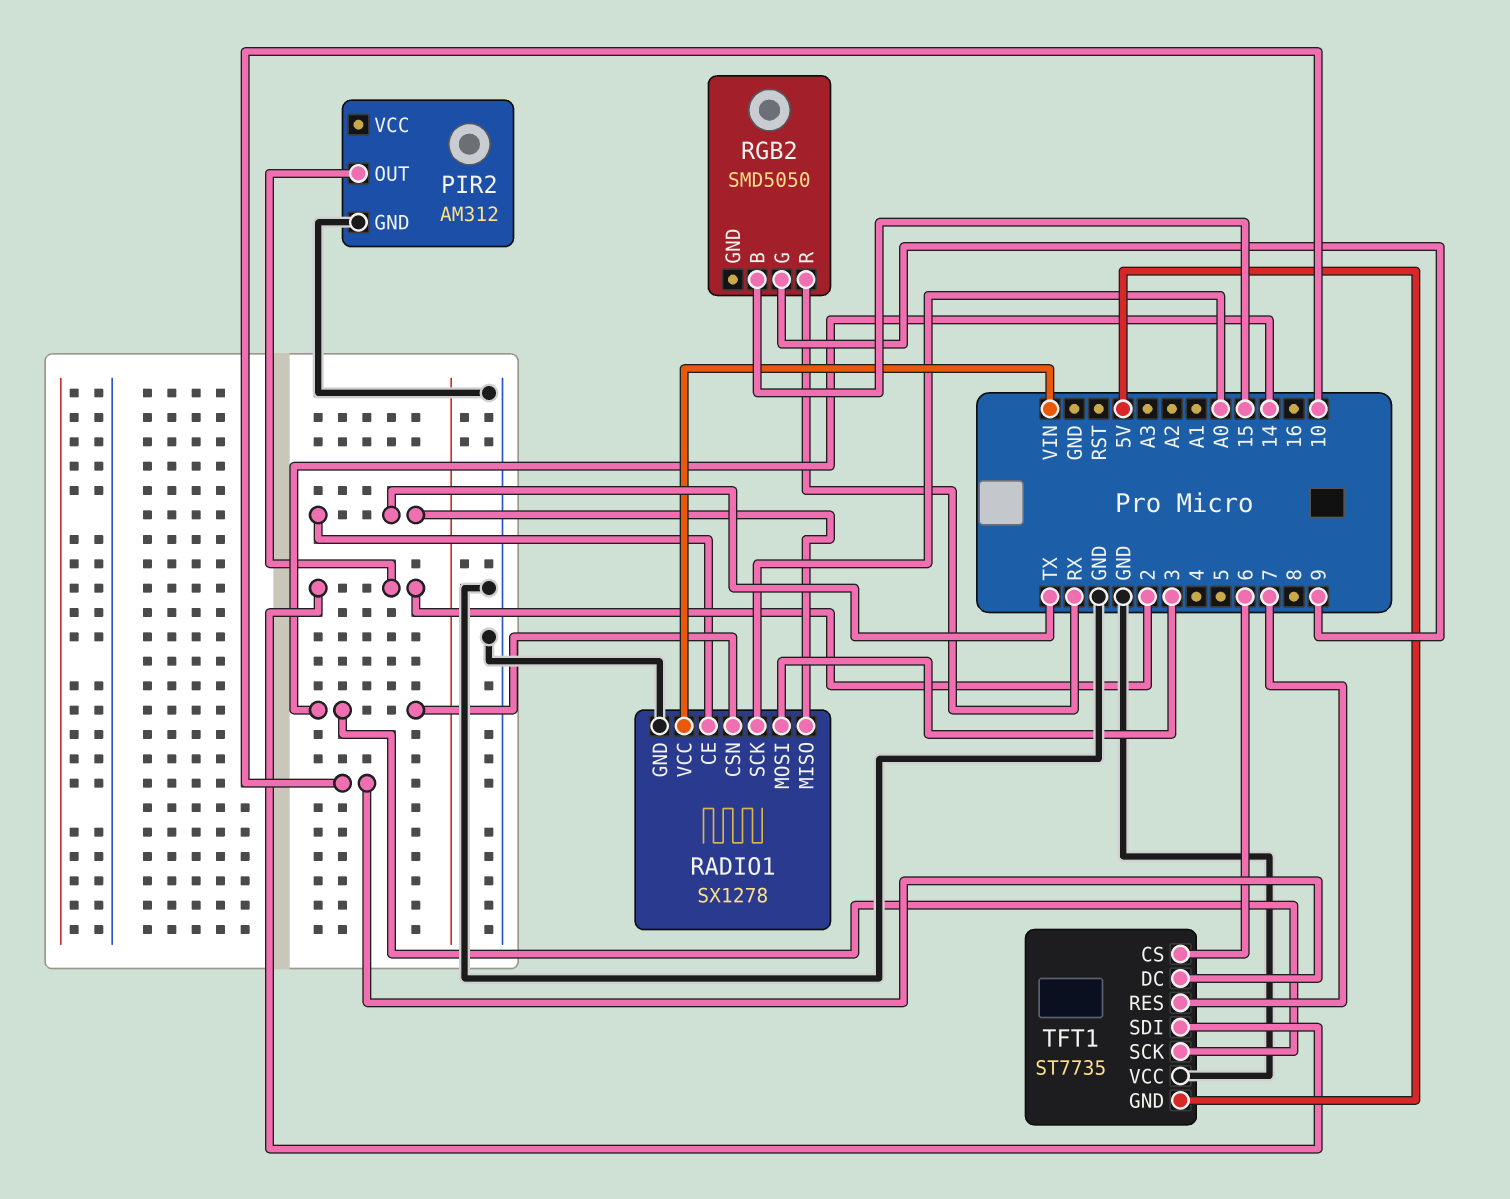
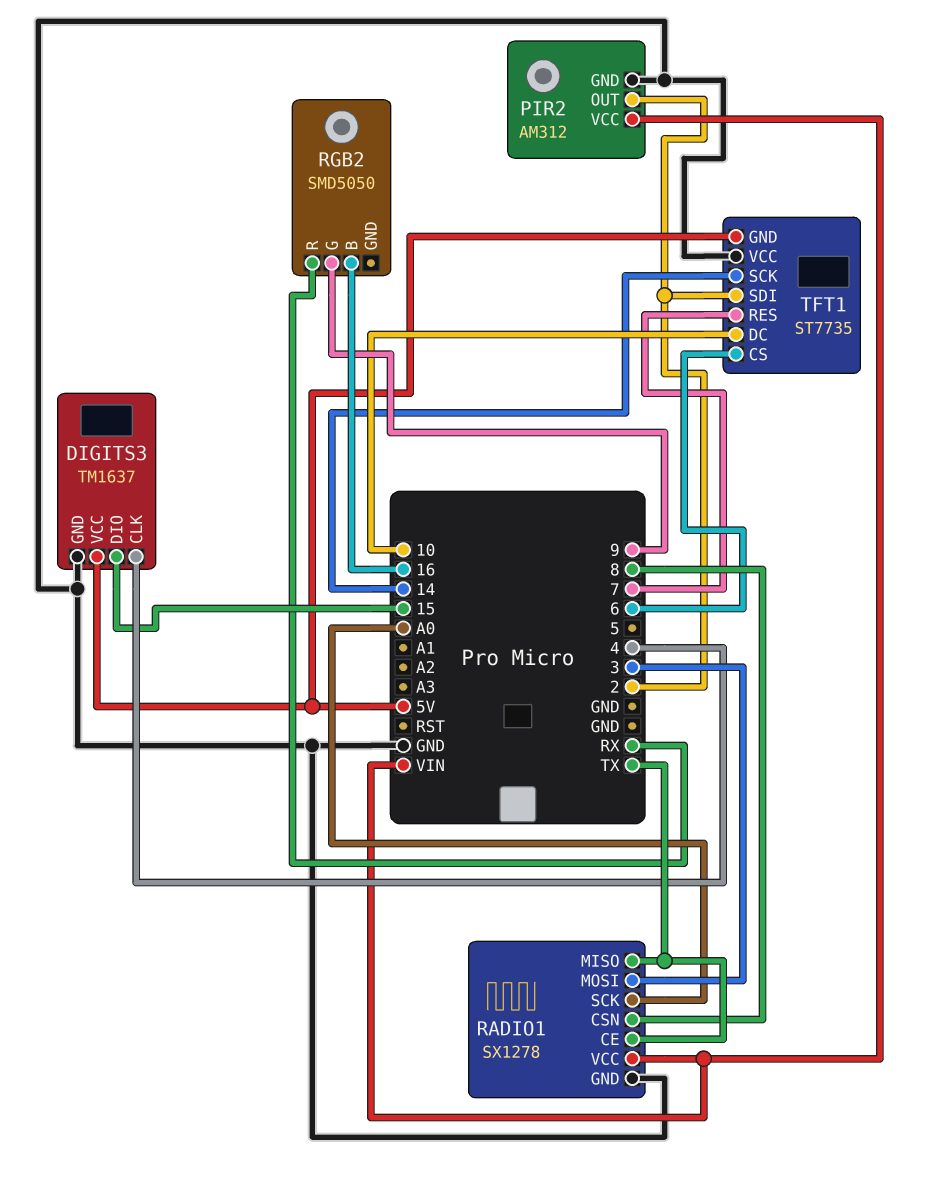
DIGITS3: none -> TM1637
DIGITS3 pin CLK: none -> 4
DIGITS3 pin DIO: none -> 15
DIGITS3 pin GND: none -> GND
DIGITS3 pin VCC: none -> 5V
PIR2 pin VCC: none -> VIN
RADIO1 pin CSN: 14 -> 8
RGB2 pin B: 15 -> 16

